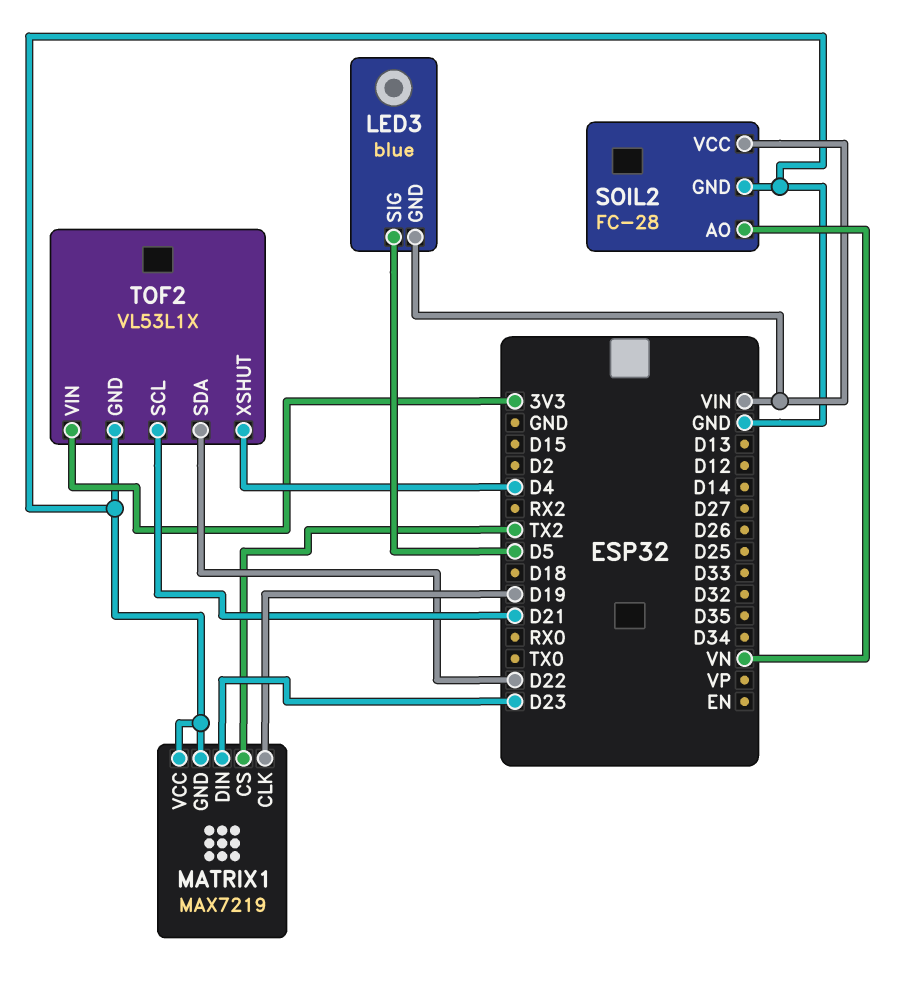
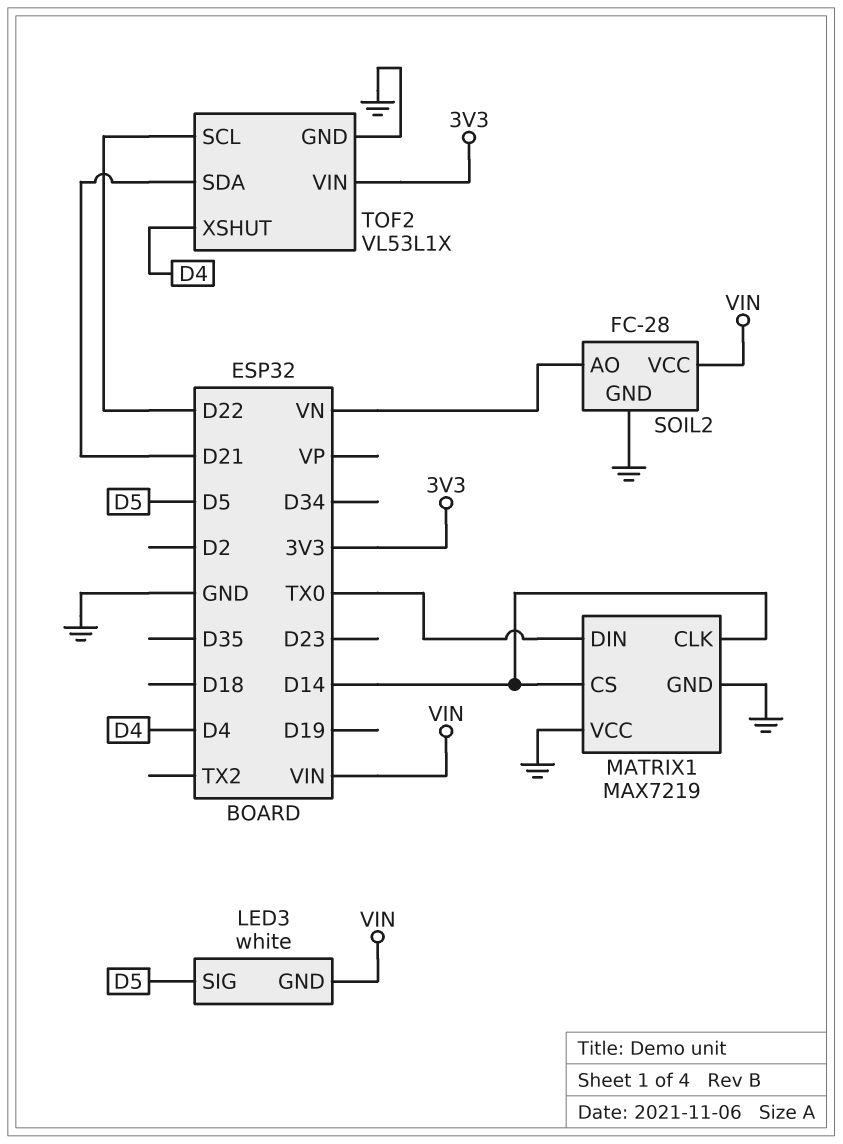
LED3: blue -> white
MATRIX1 pin CLK: D19 -> D14
MATRIX1 pin CS: TX2 -> D14
MATRIX1 pin DIN: D23 -> TX0
TOF2 pin SCL: D21 -> D22
TOF2 pin SDA: D22 -> D21

